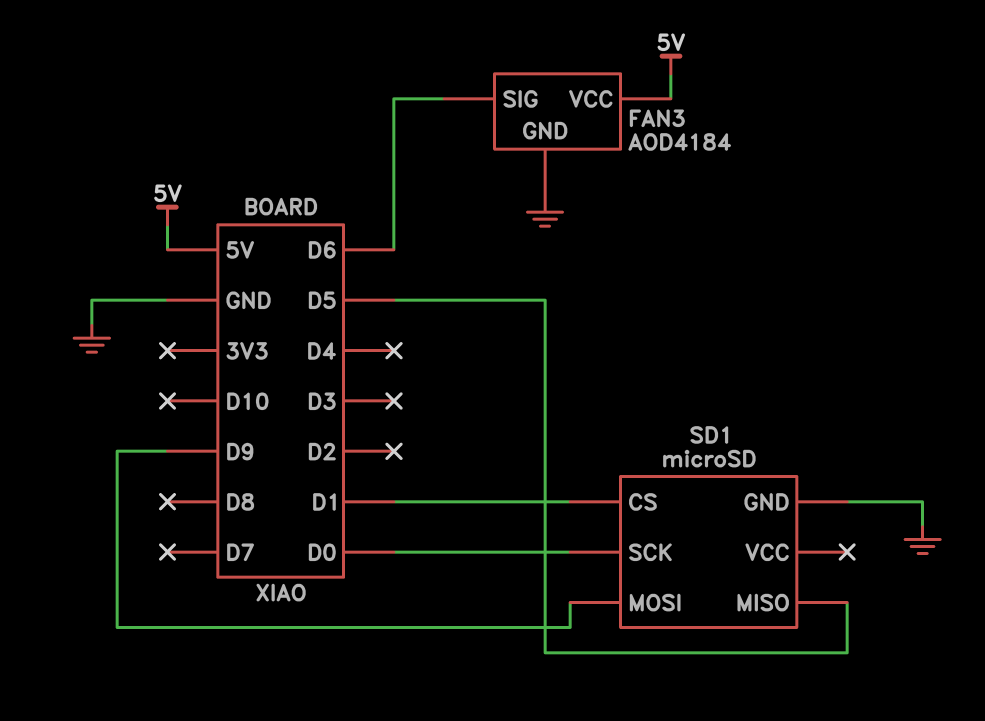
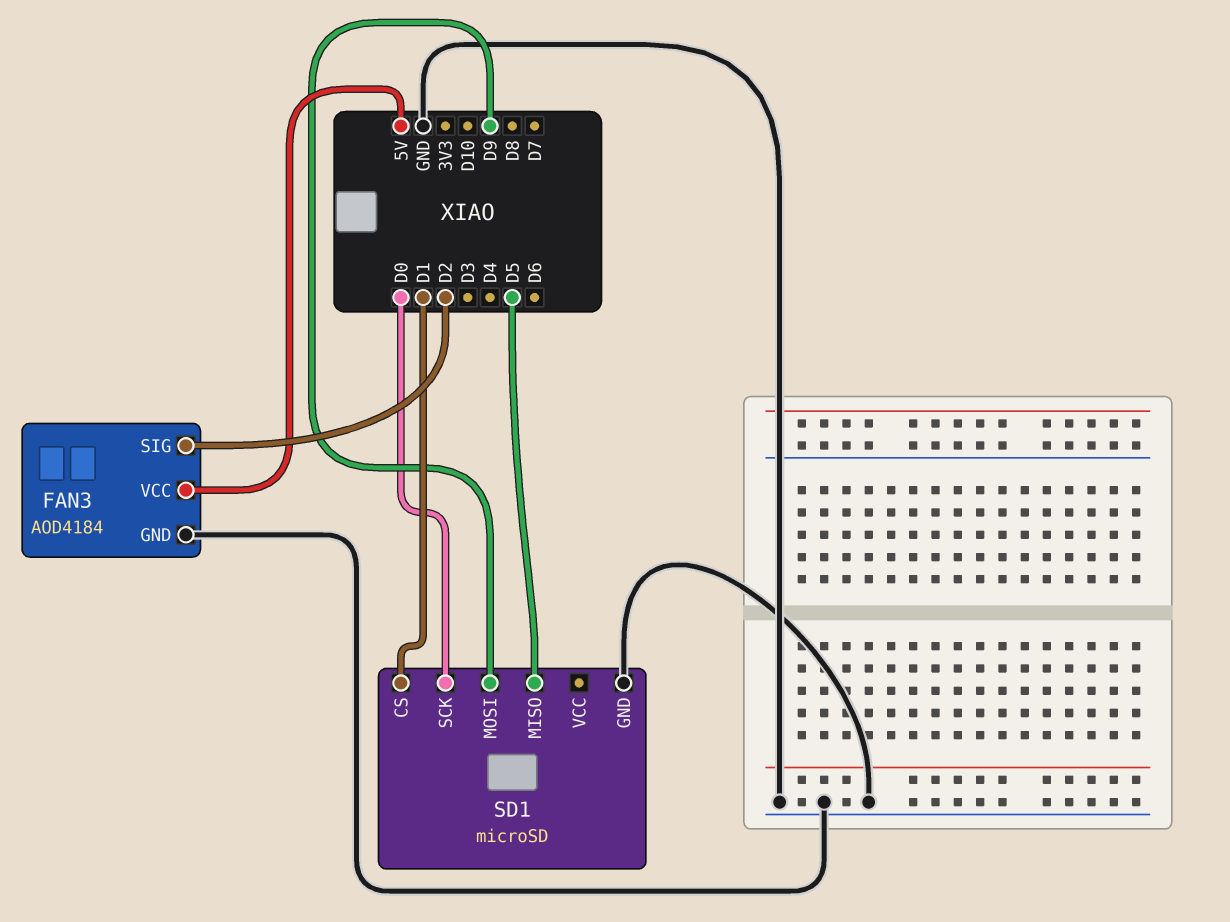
FAN3 pin SIG: D6 -> D2

